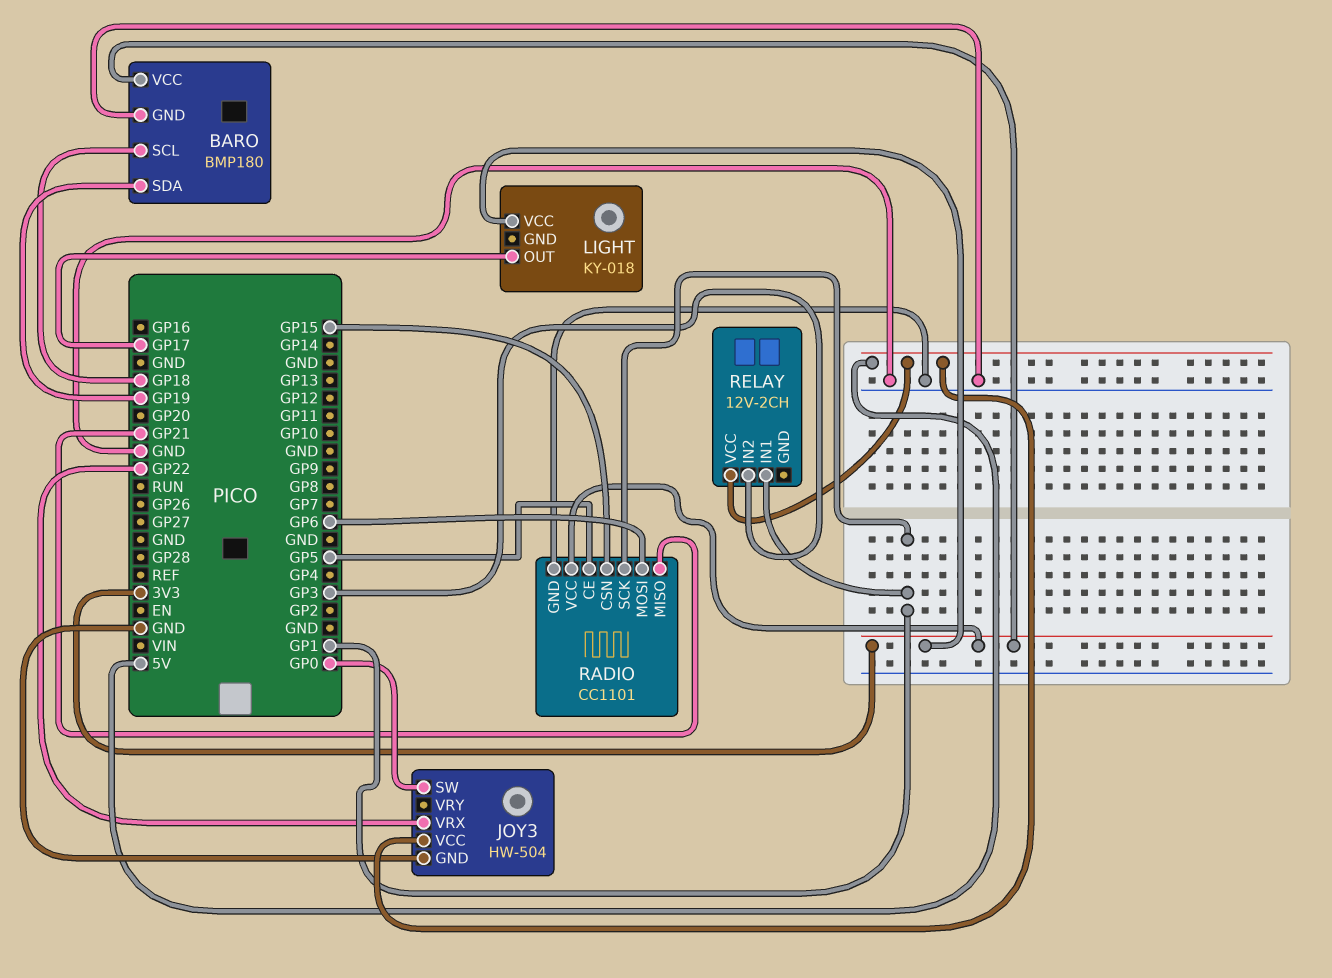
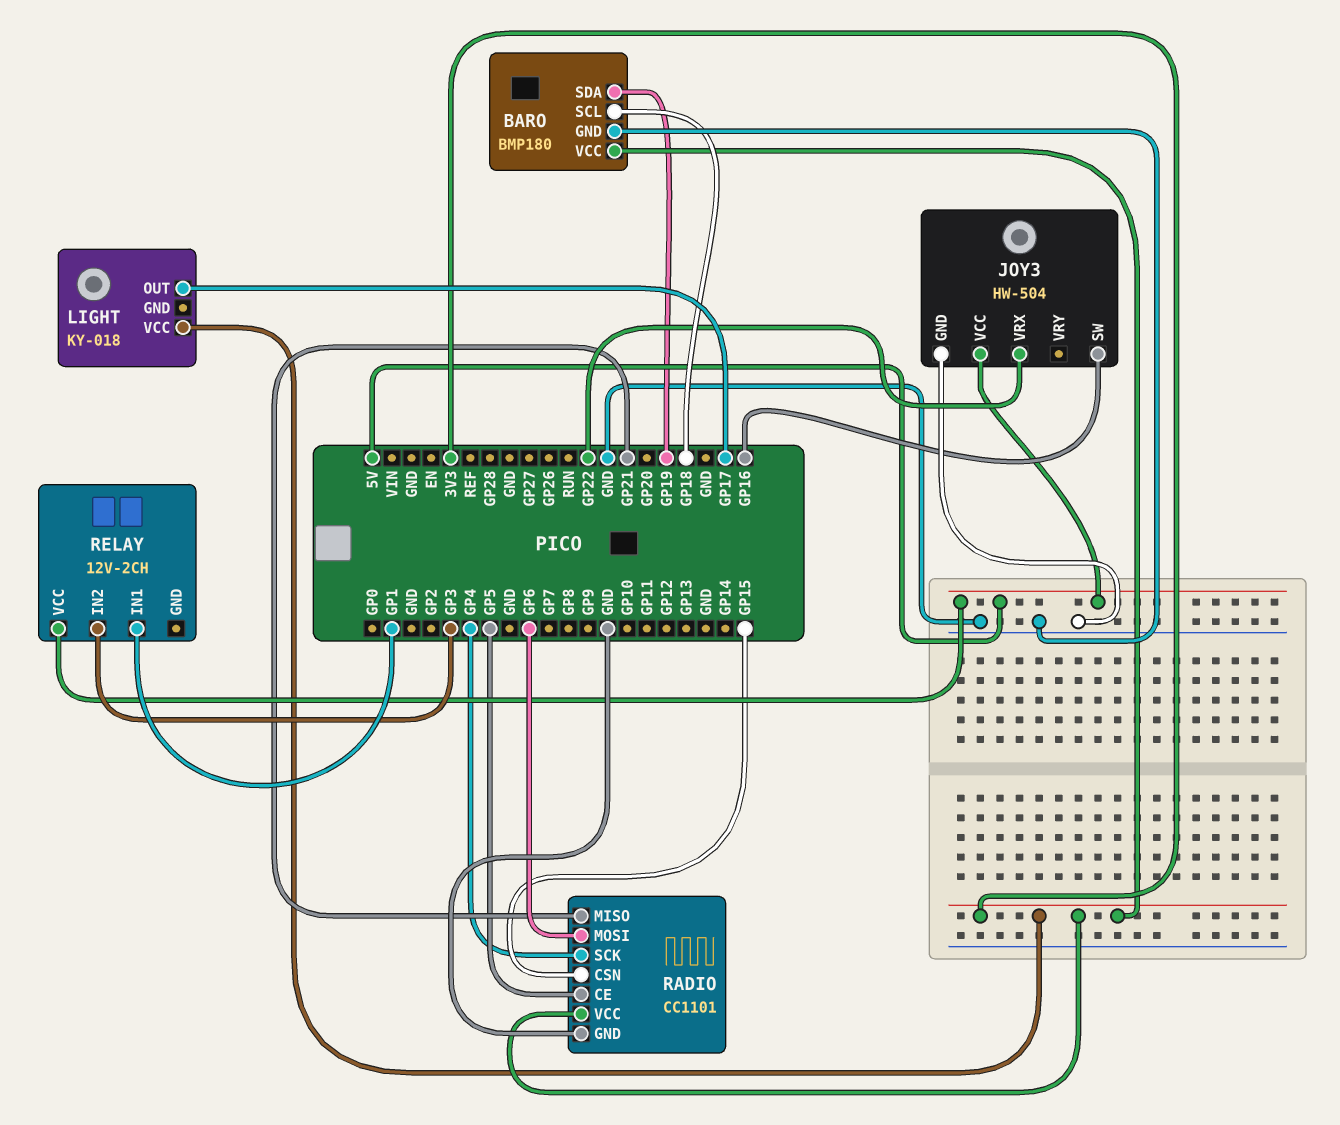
JOY3 pin SW: GP0 -> GP16
RADIO pin SCK: GP1 -> GP4

